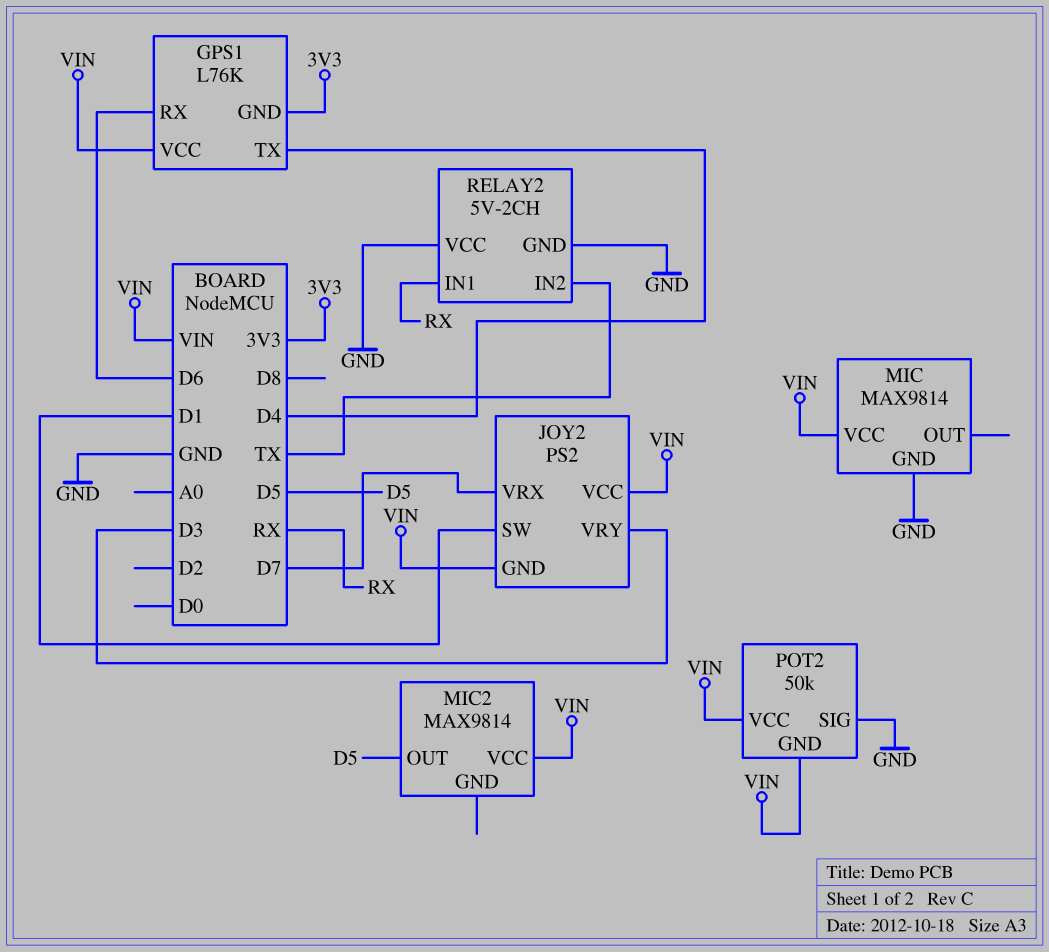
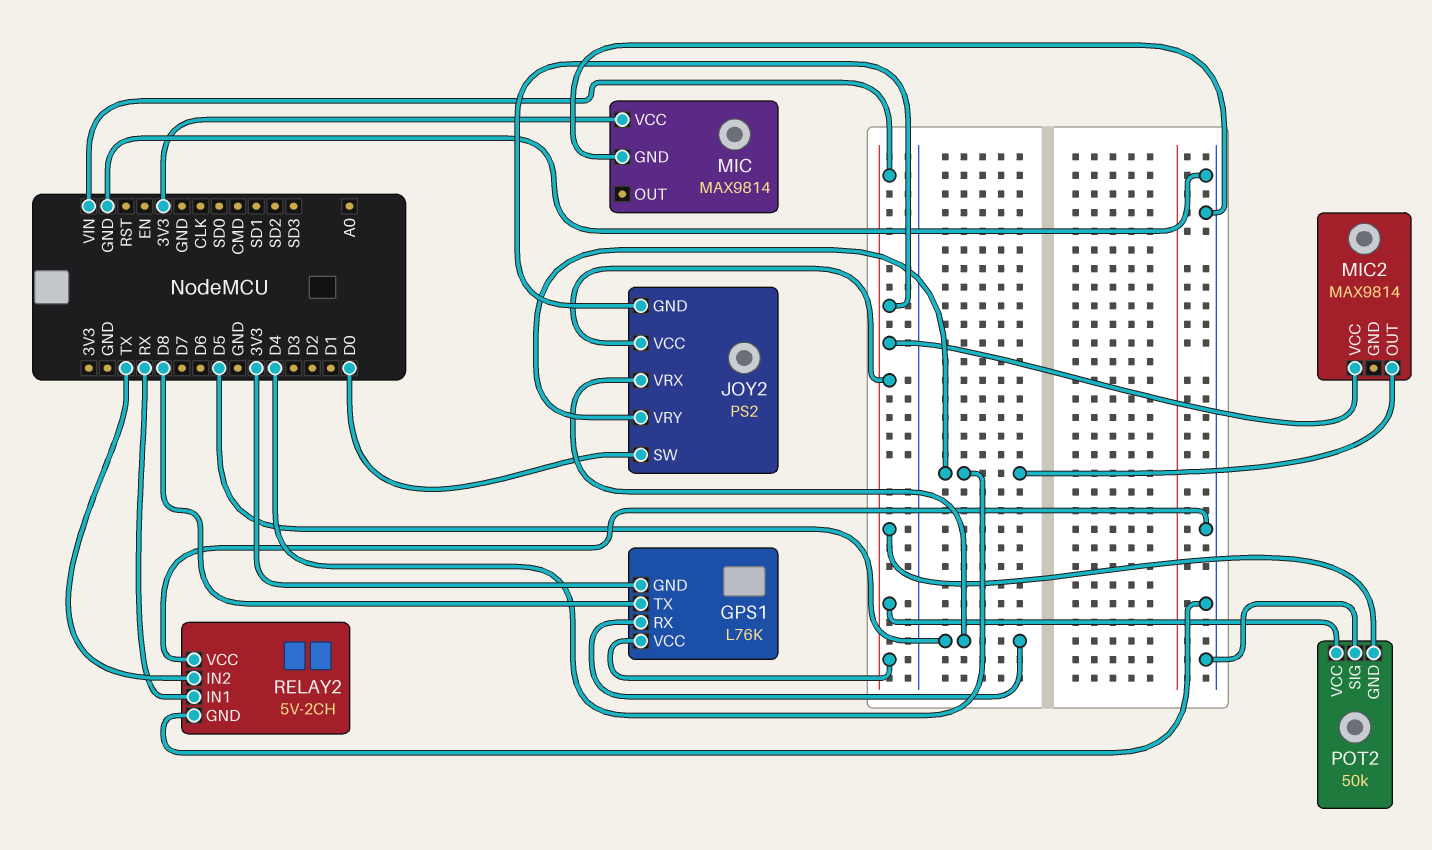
GPS1 pin RX: D6 -> D5
GPS1 pin TX: D4 -> D8
JOY2 pin SW: D1 -> D0
JOY2 pin VRX: D7 -> D5
JOY2 pin VRY: D3 -> D4
MIC pin VCC: VIN -> 3V3
MIC2 pin OUT: D5 -> D4

